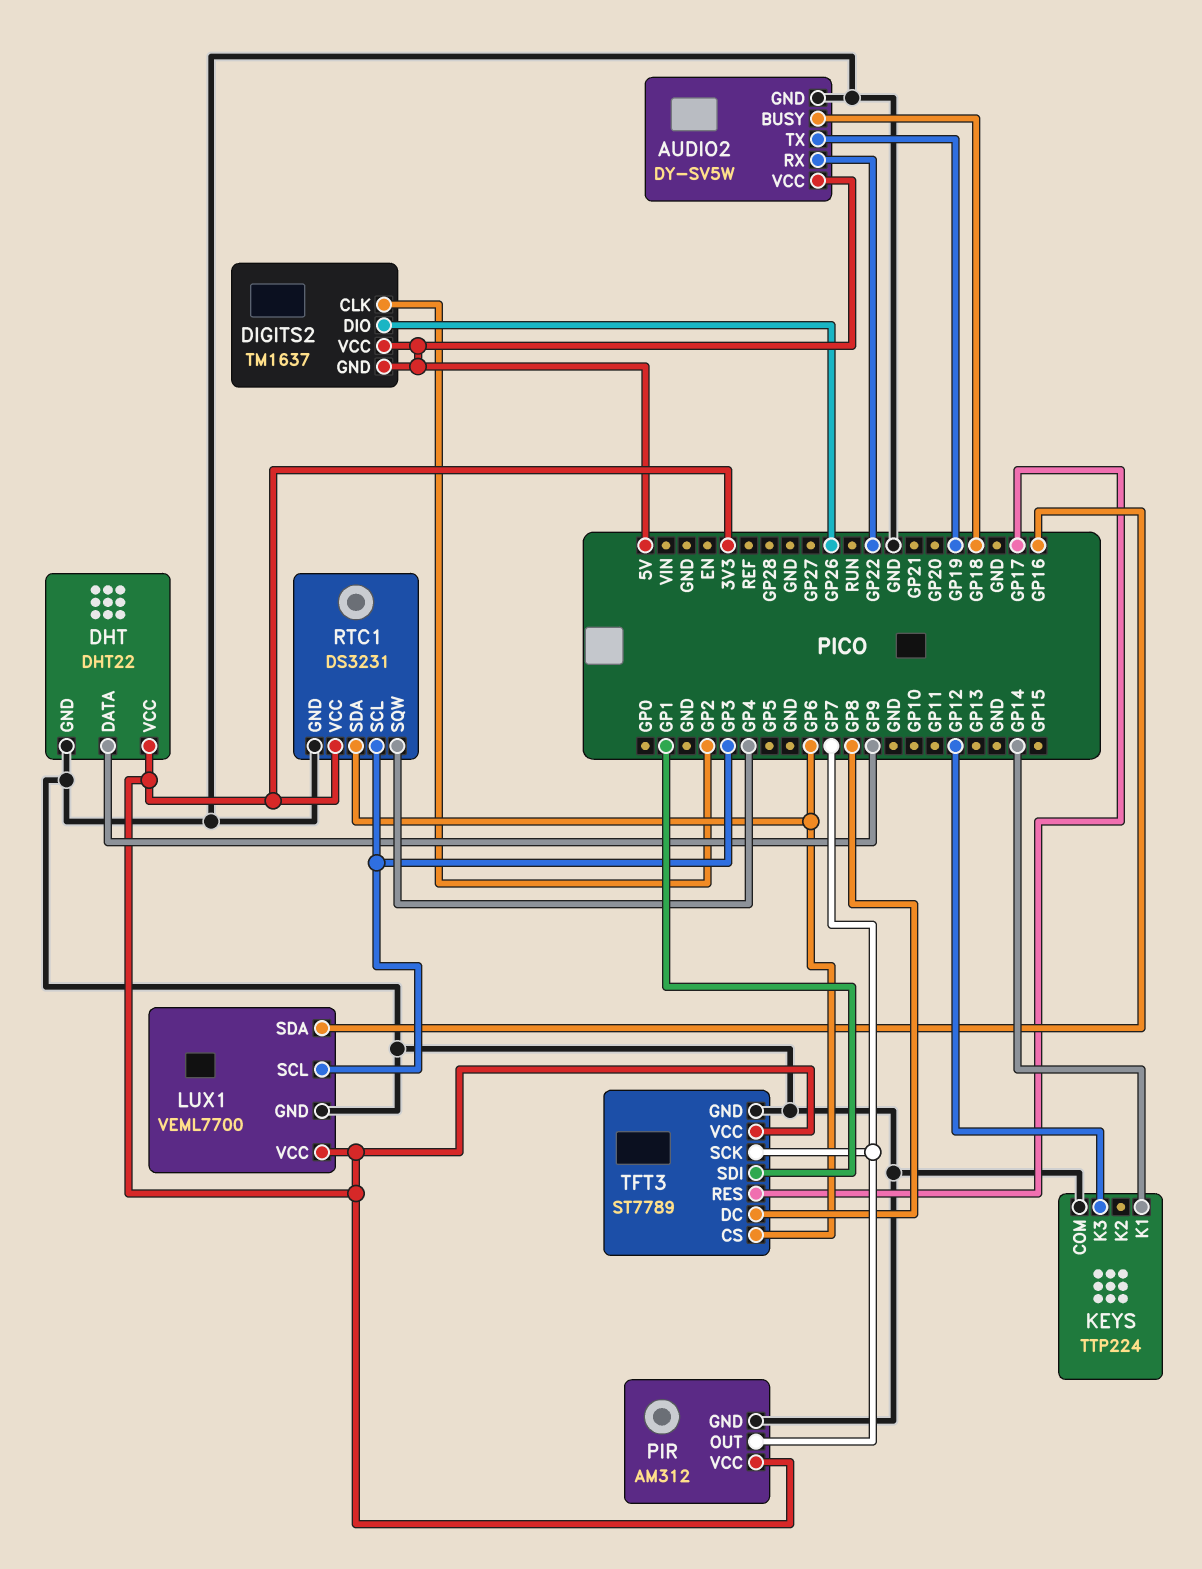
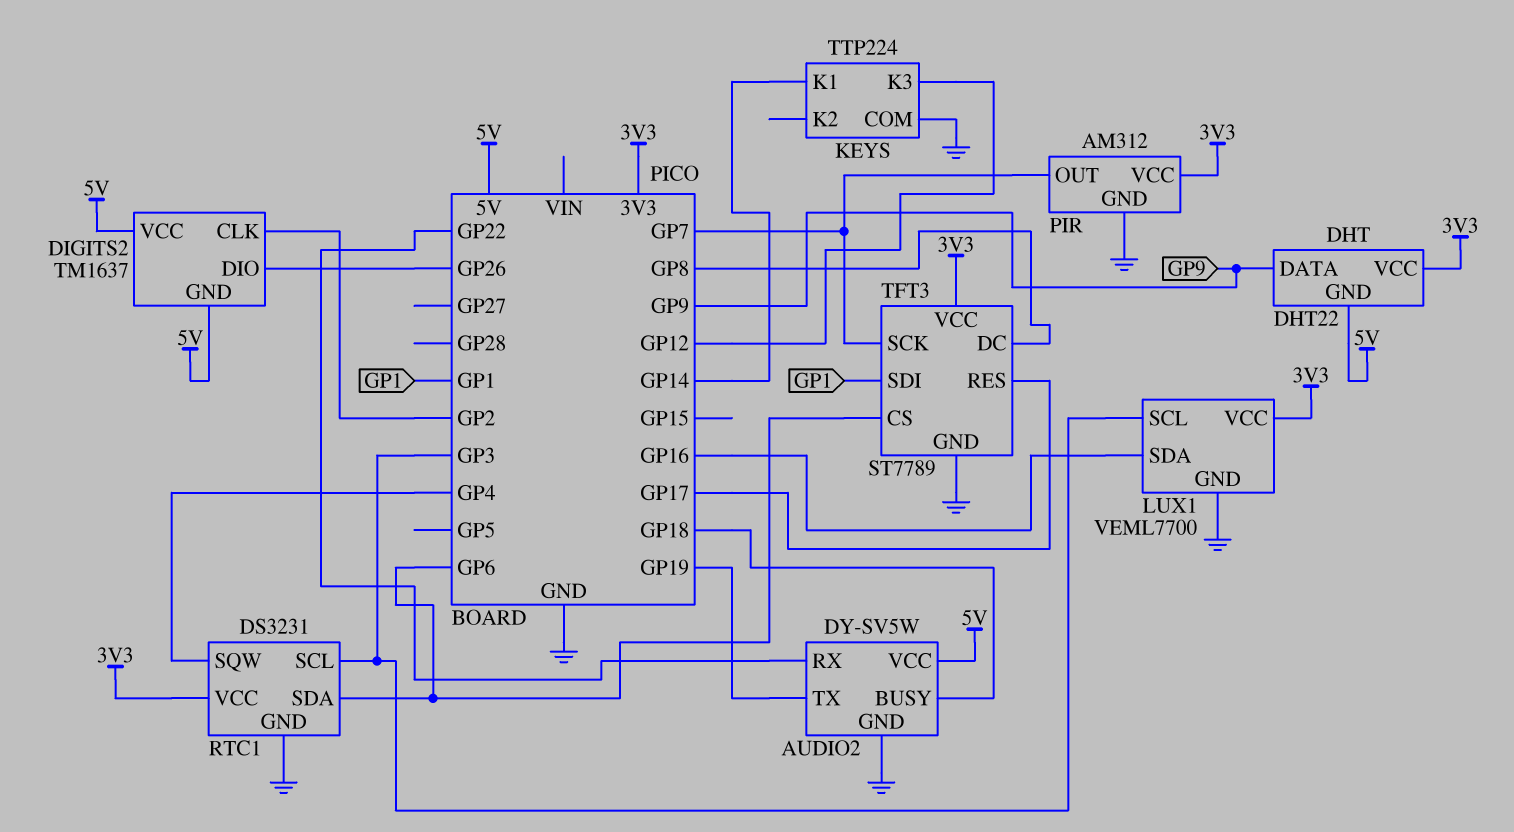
DHT pin GND: GND -> 5V

